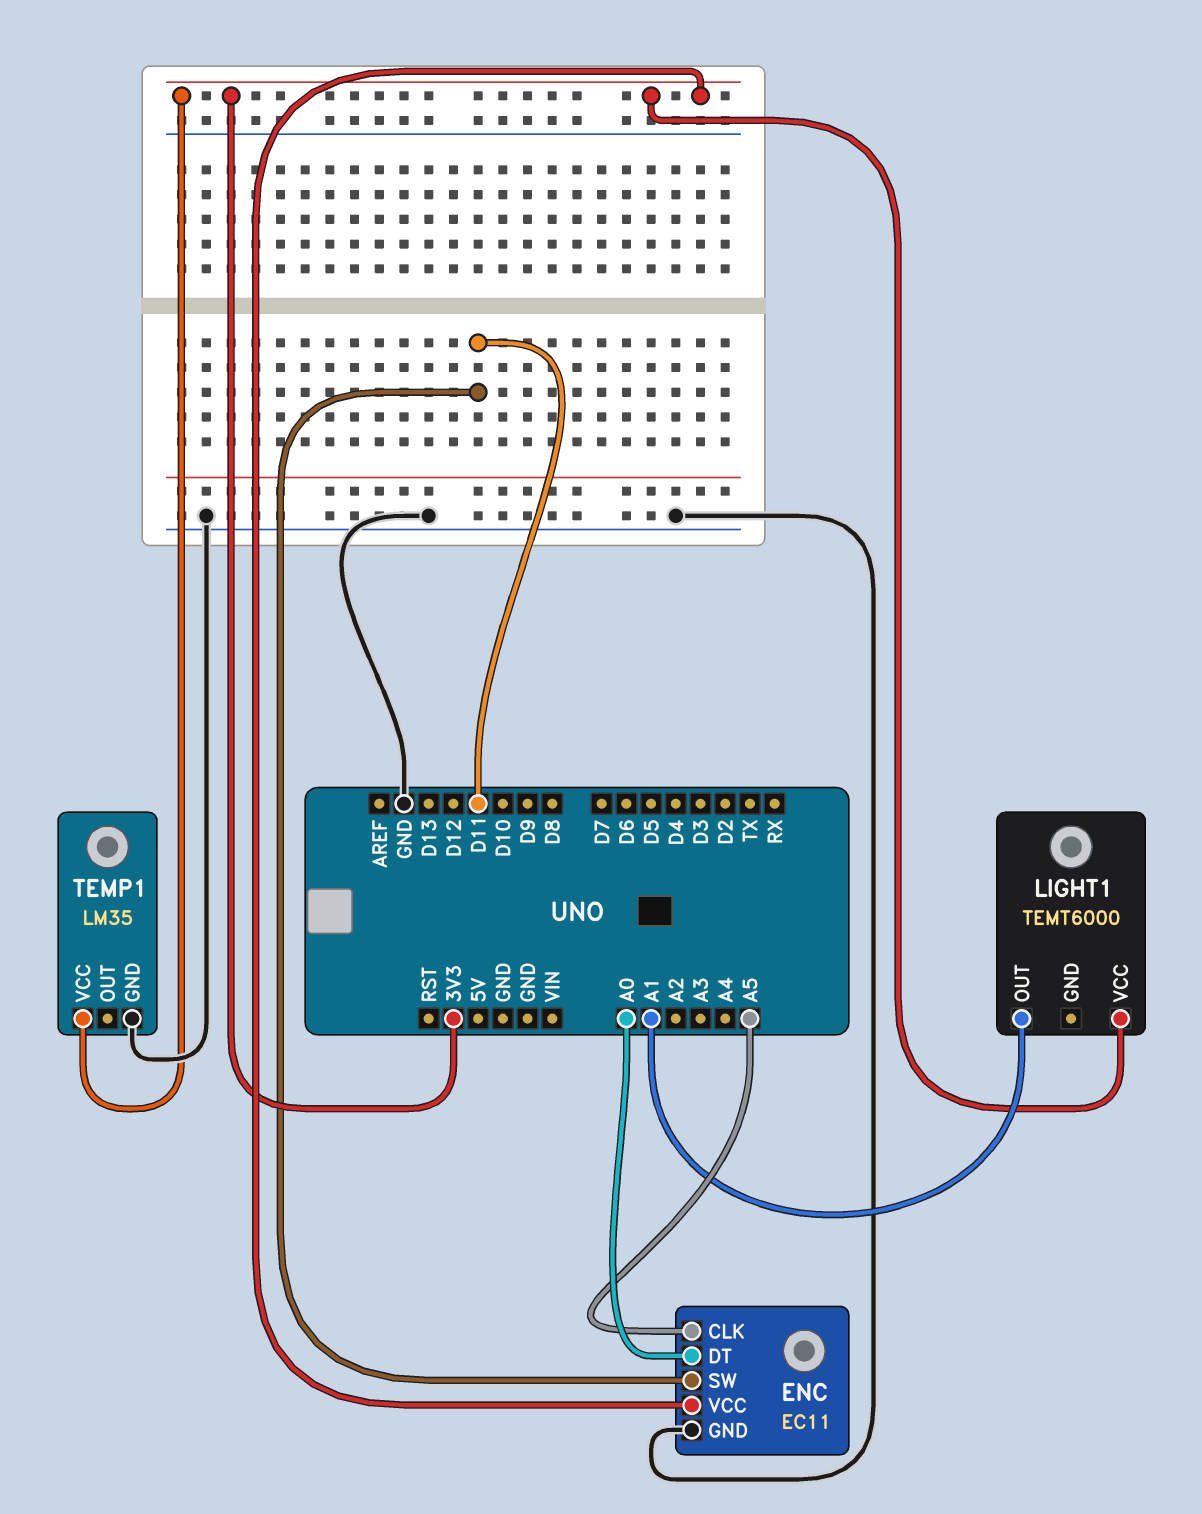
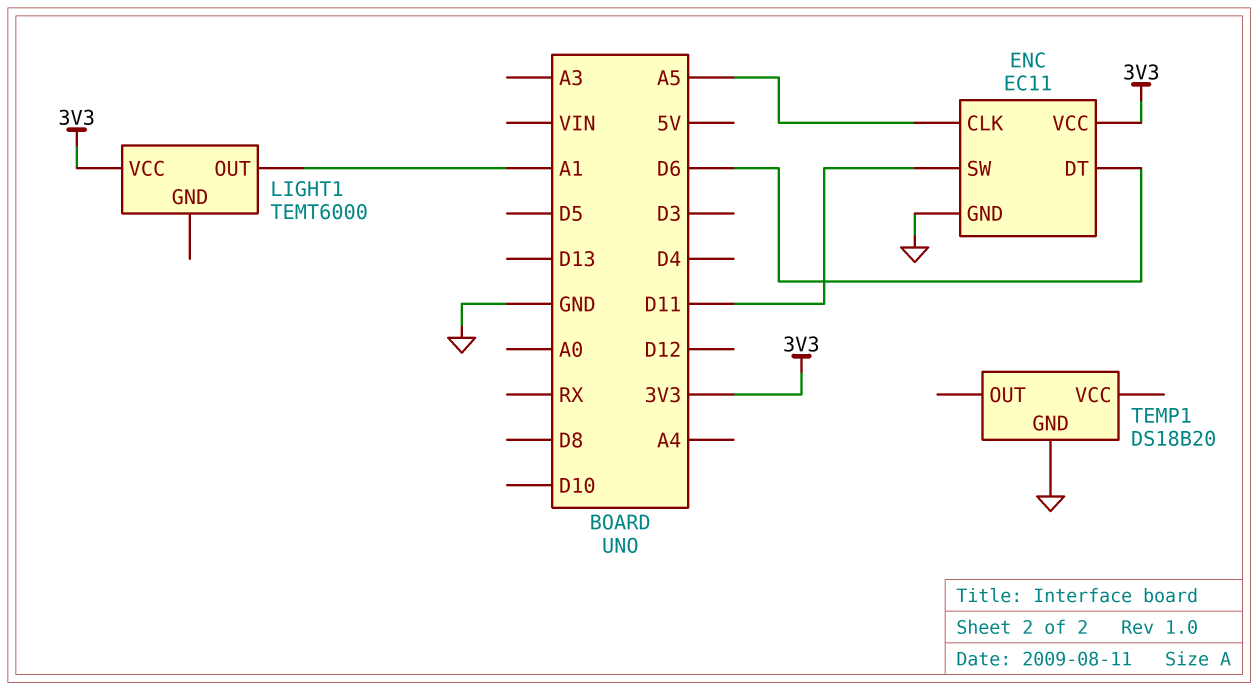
ENC pin DT: A0 -> D6
TEMP1: LM35 -> DS18B20
TEMP1 pin VCC: 3V3 -> none

